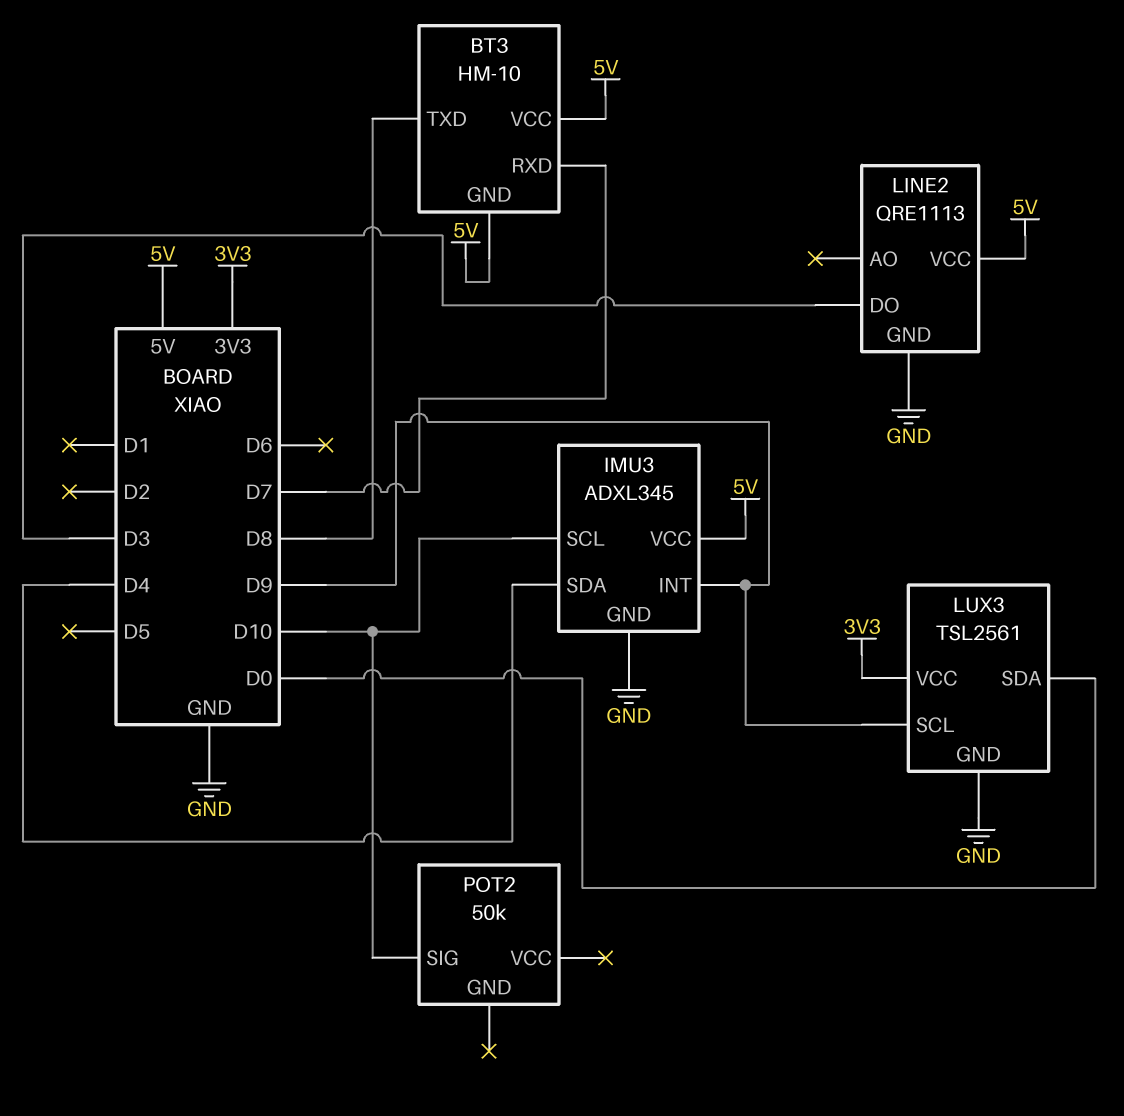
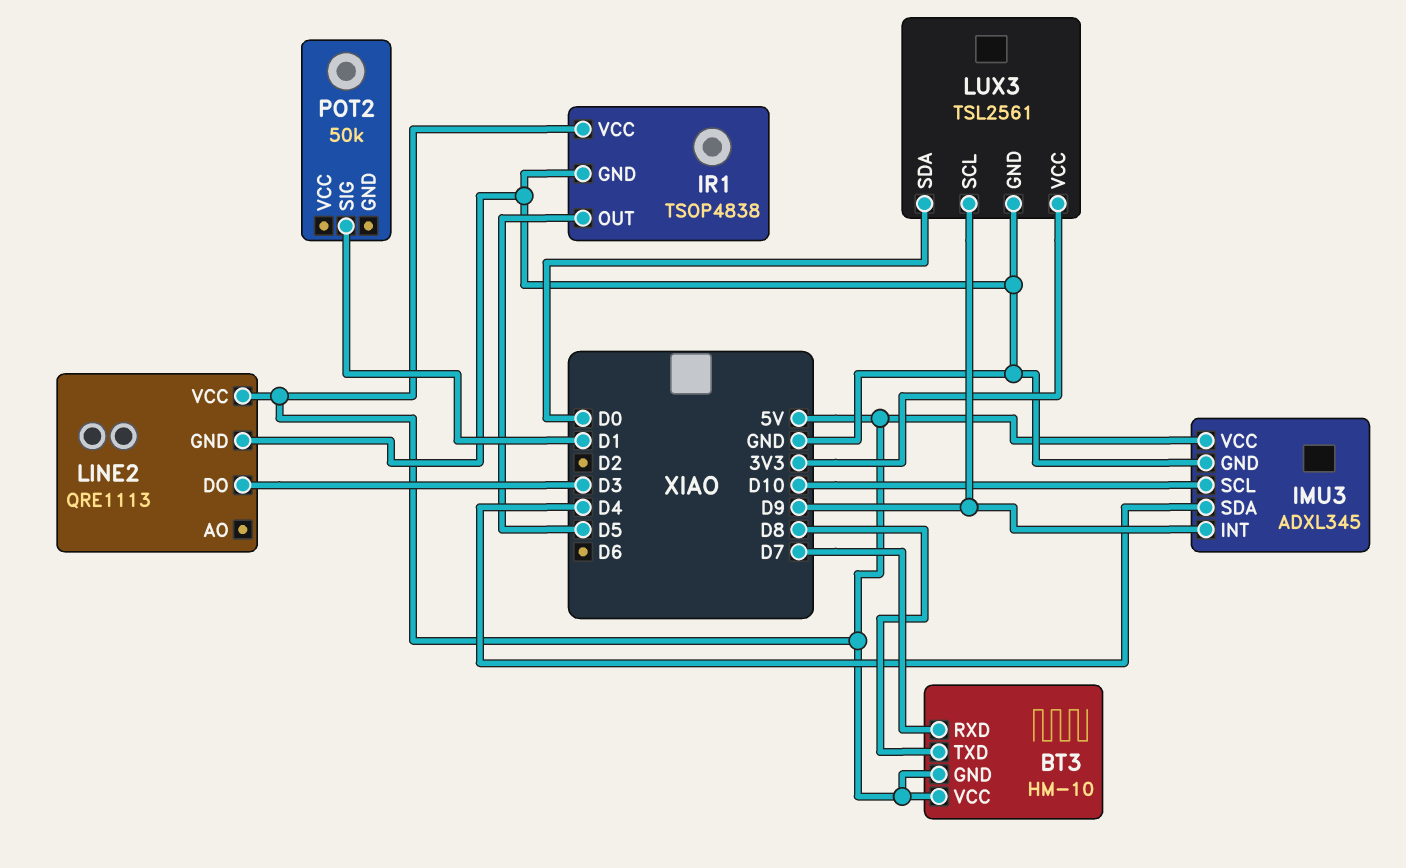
IR1: none -> TSOP4838
IR1 pin GND: none -> GND
IR1 pin OUT: none -> D5
IR1 pin VCC: none -> 5V
POT2 pin SIG: D10 -> D1

